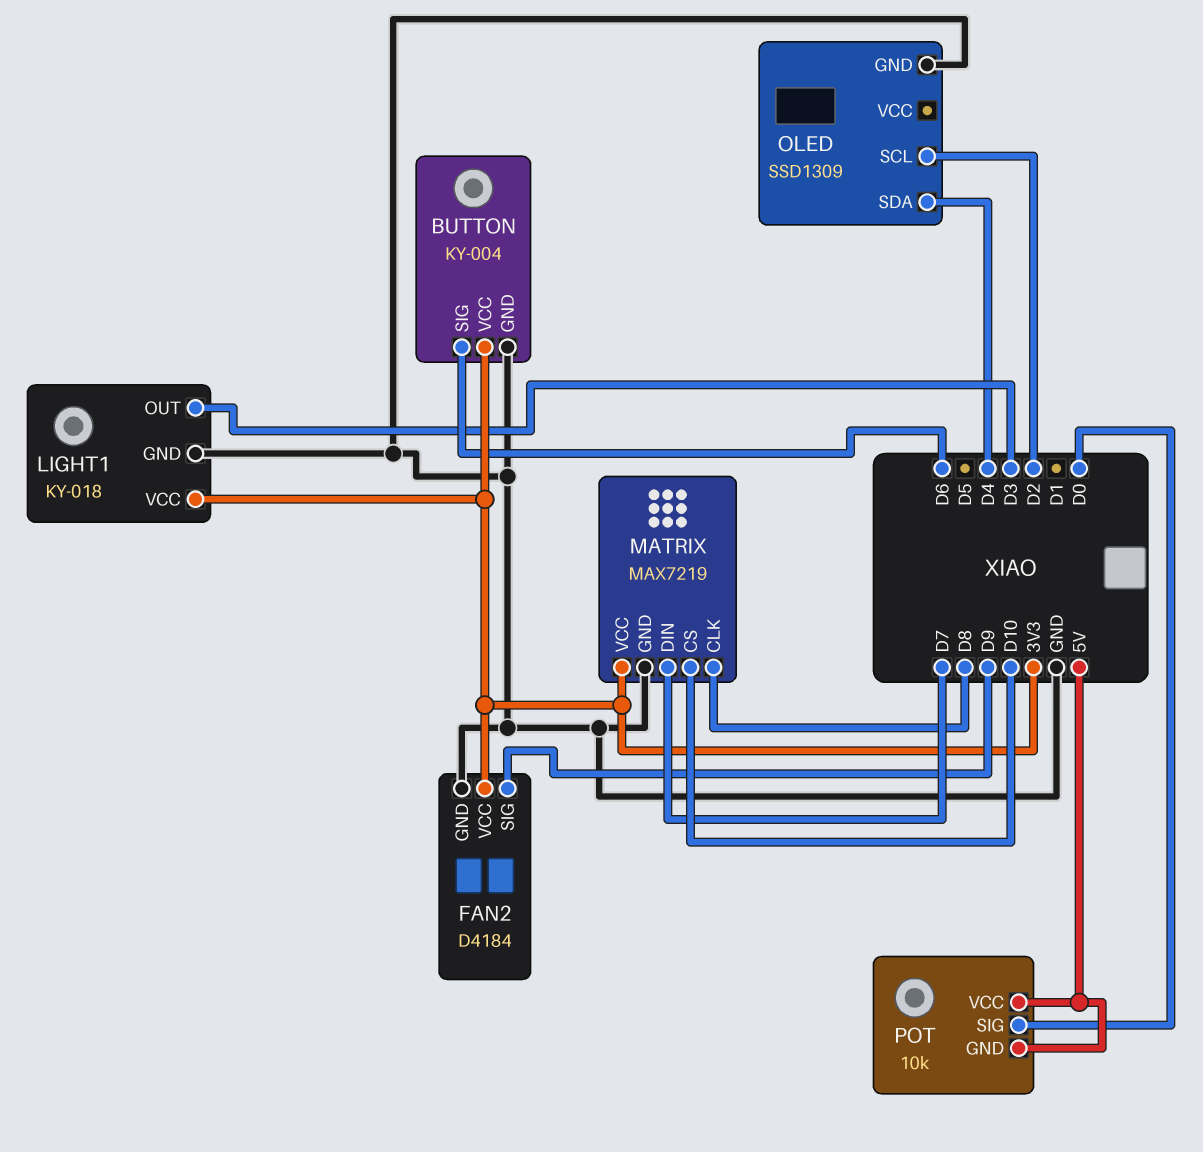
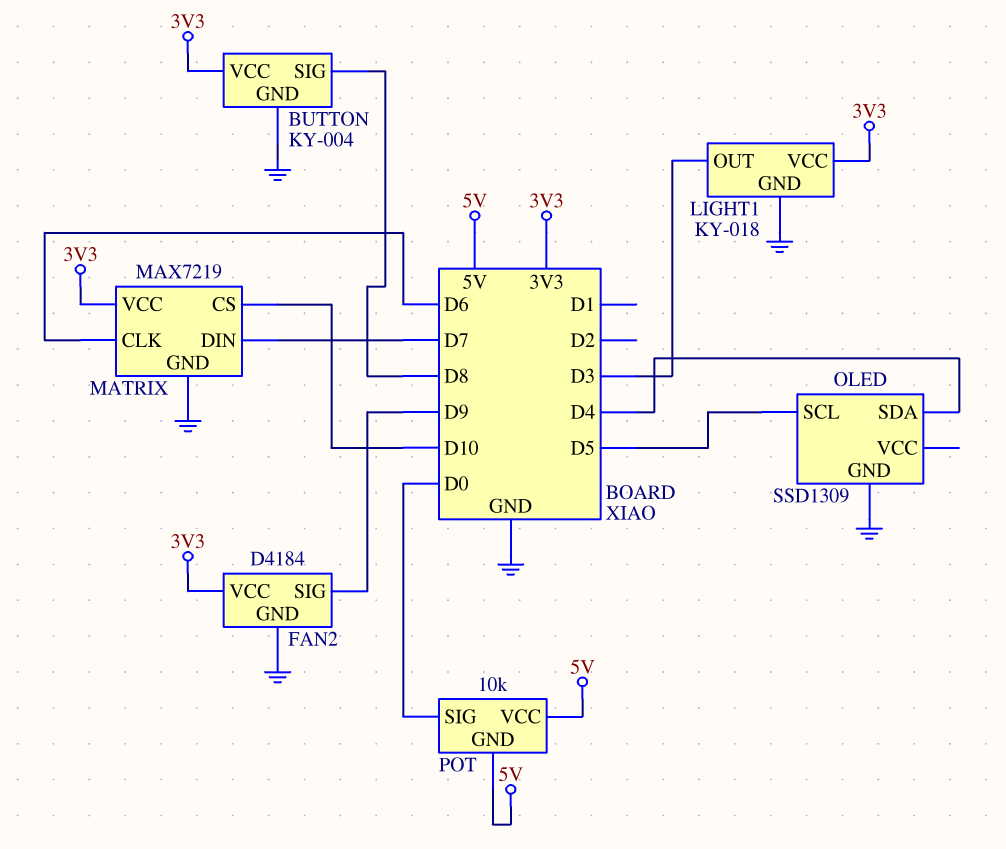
BUTTON pin SIG: D6 -> D8
MATRIX pin CLK: D8 -> D6
OLED pin SCL: D2 -> D5

